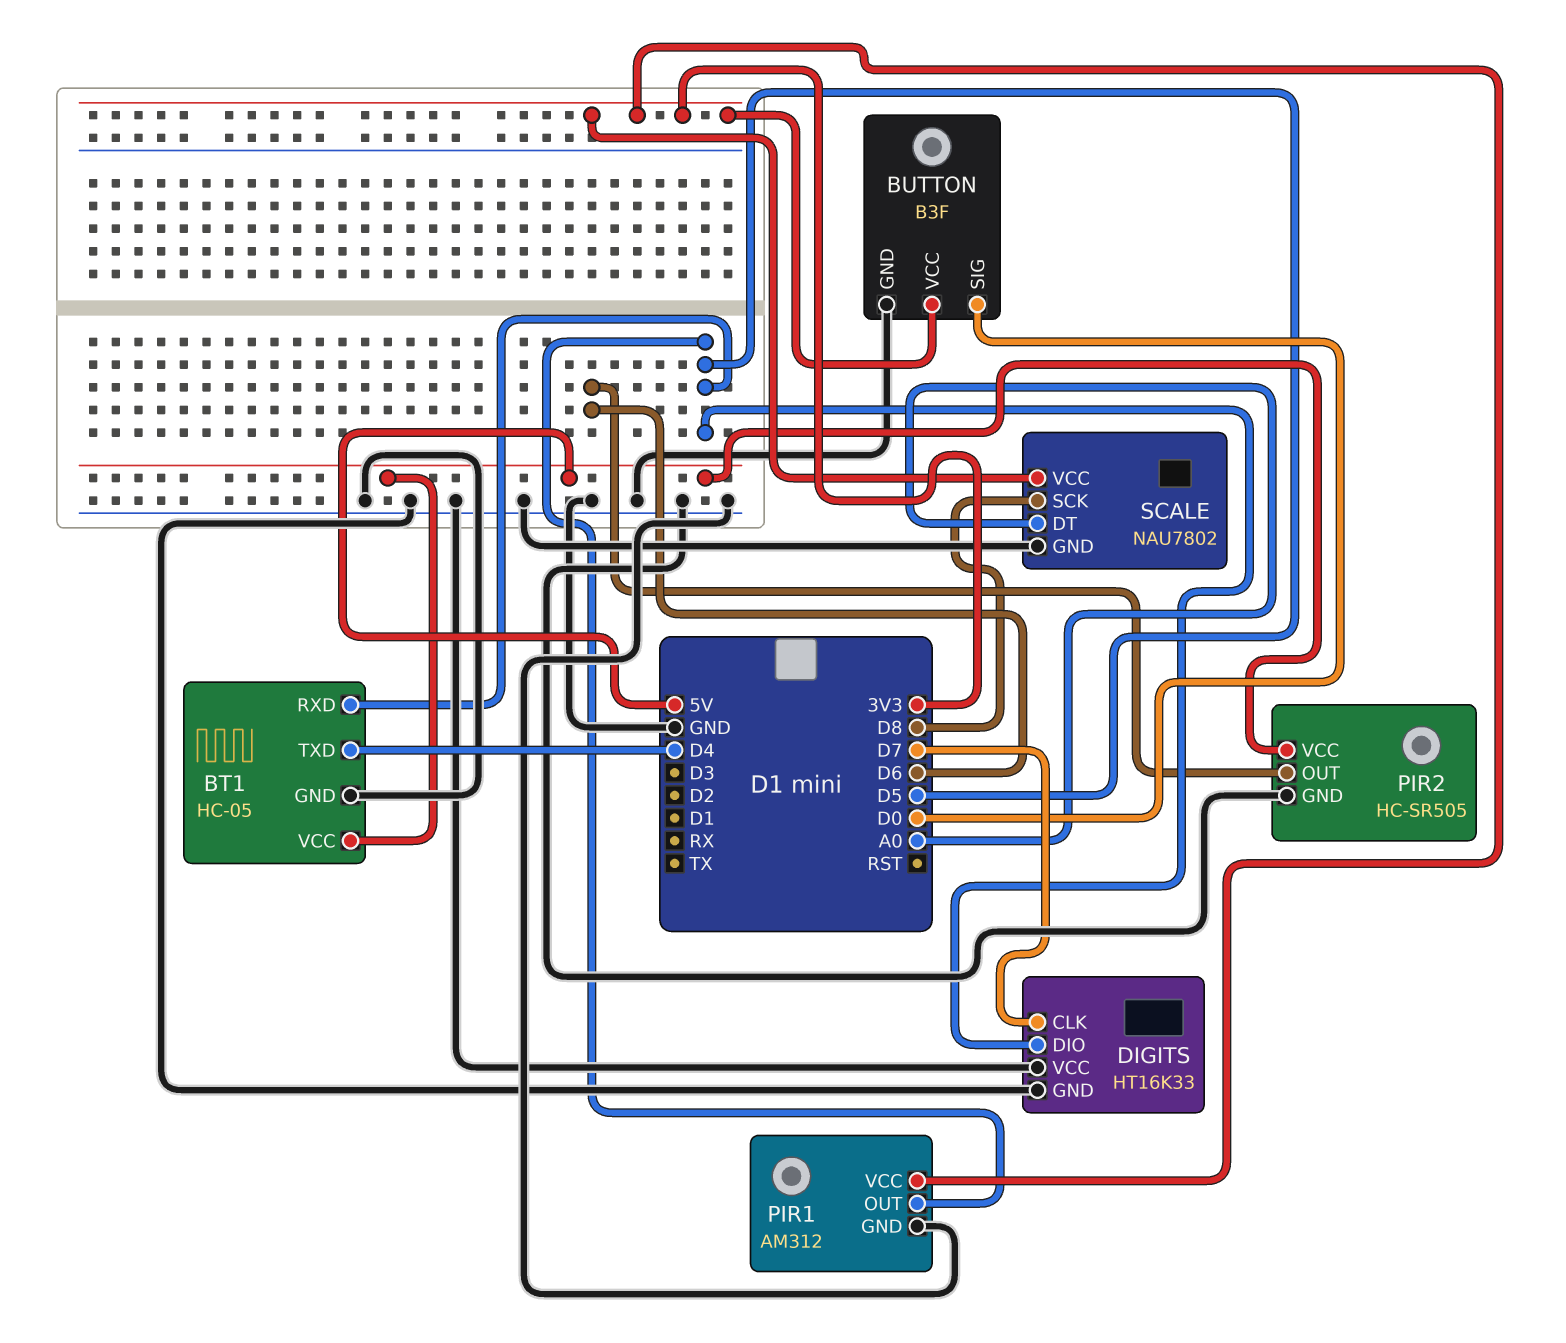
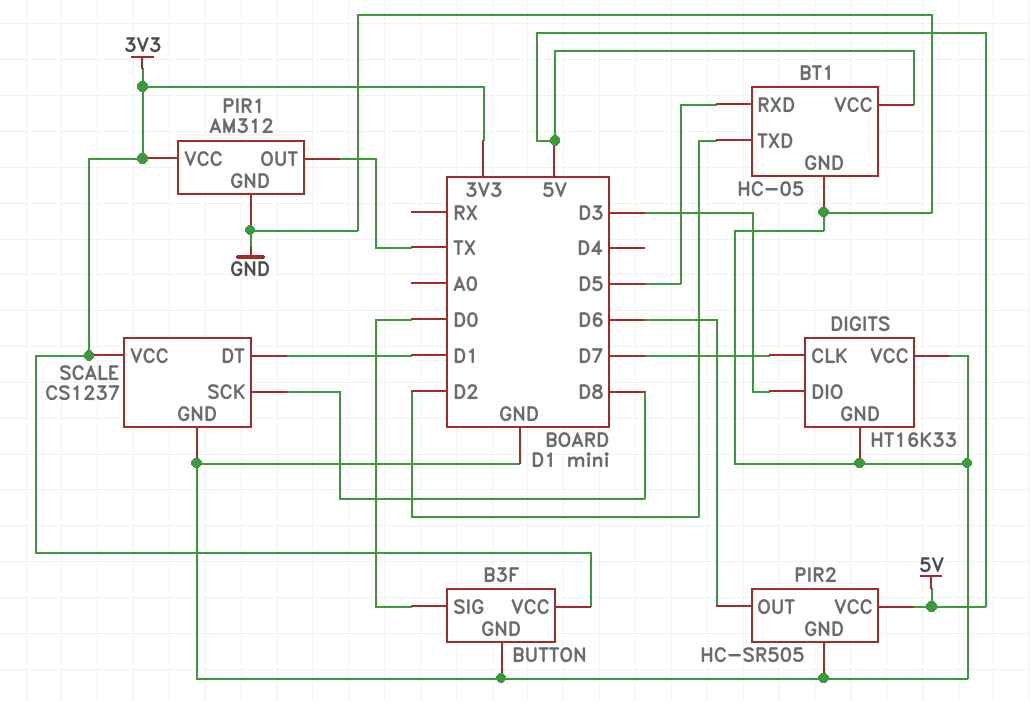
BT1 pin TXD: D4 -> D2
DIGITS pin DIO: D5 -> D3
PIR1 pin OUT: D5 -> TX
SCALE: NAU7802 -> CS1237
SCALE pin DT: A0 -> D1

